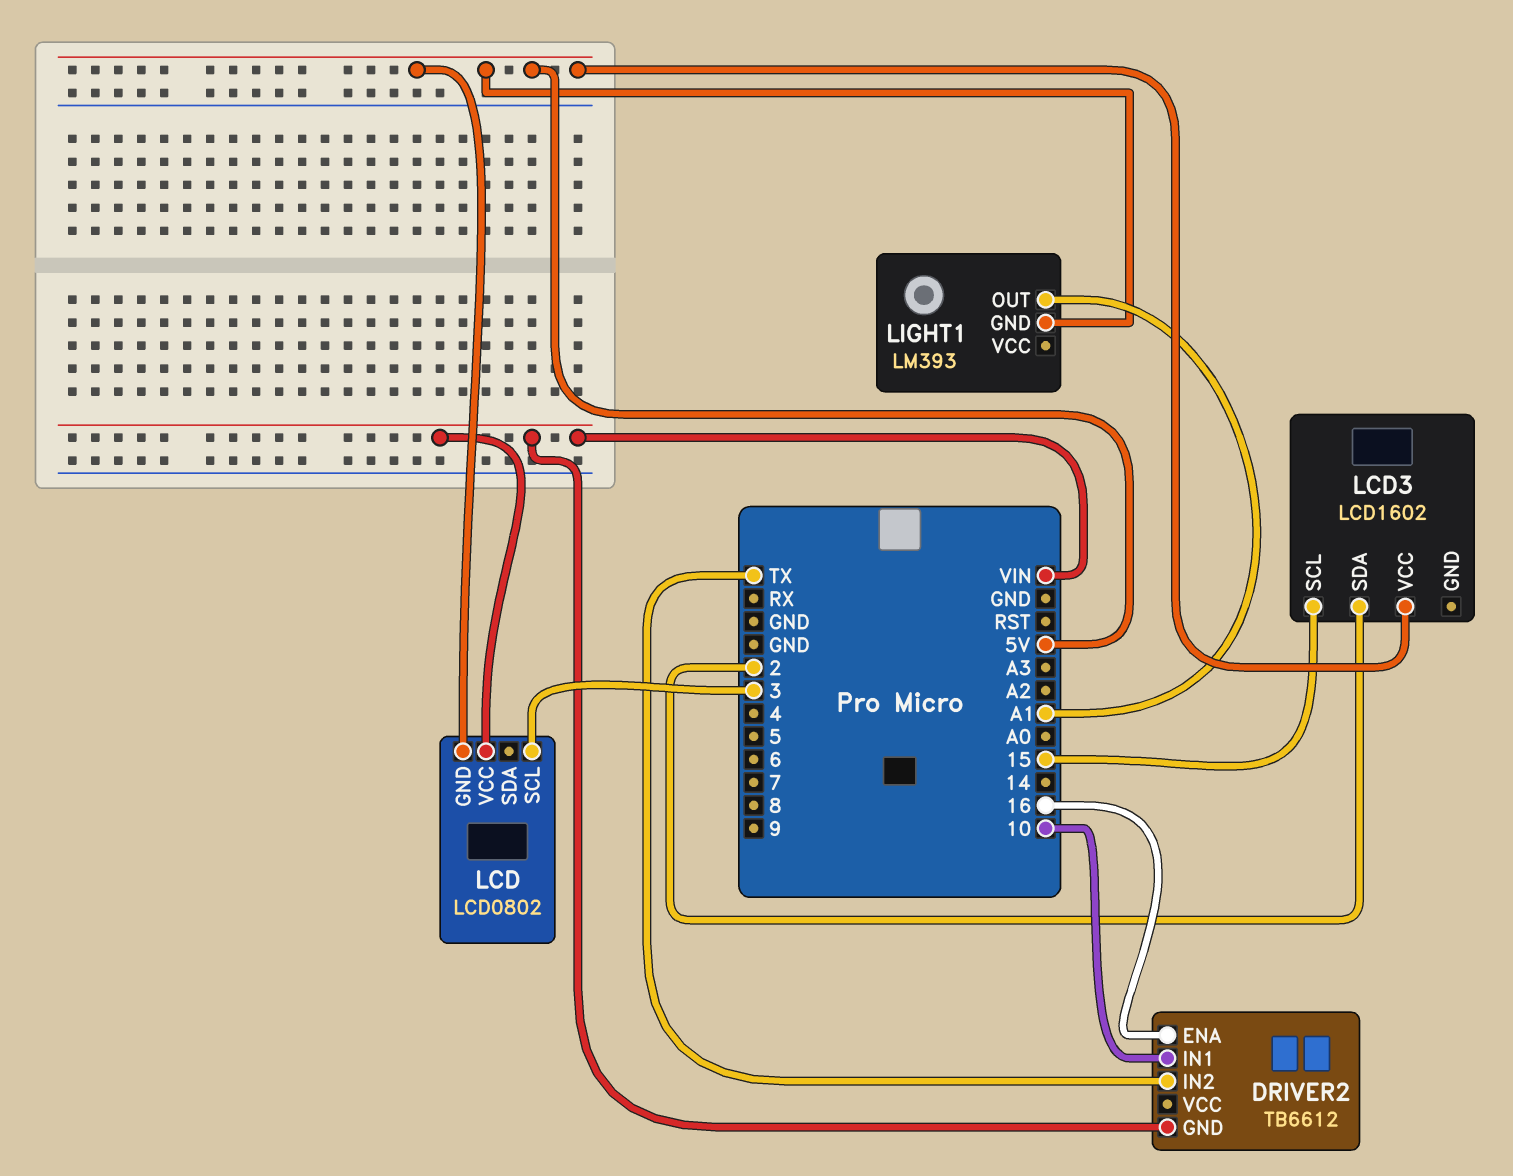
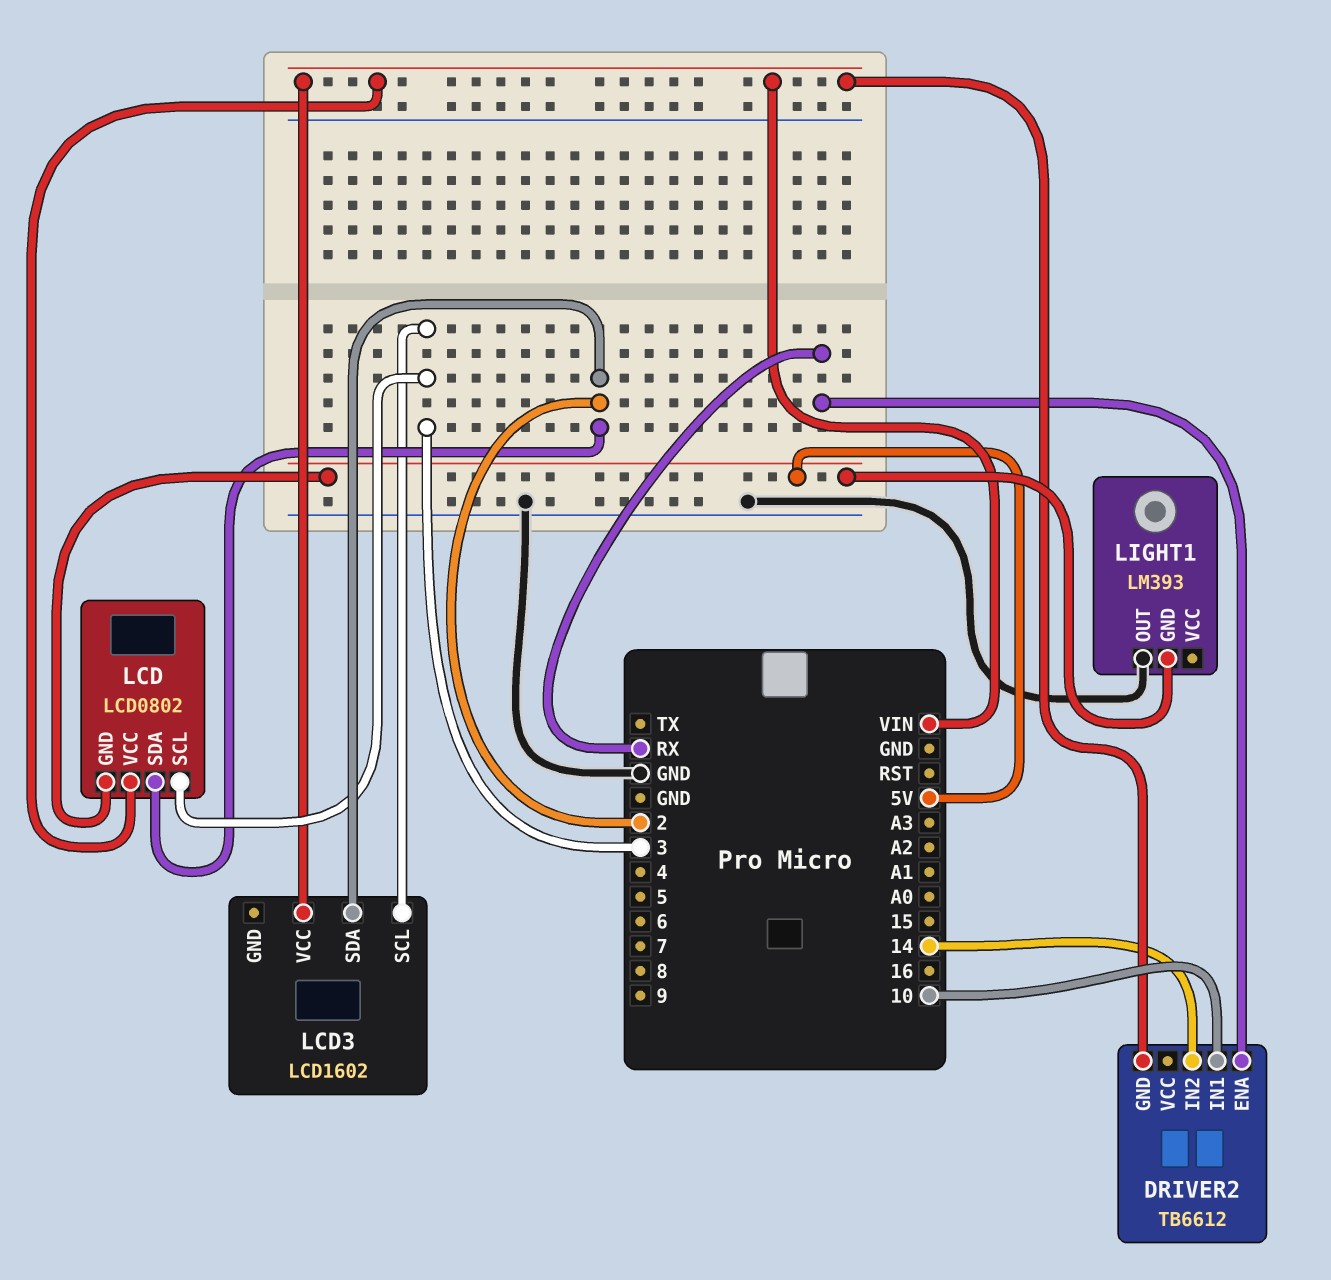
DRIVER2 pin ENA: 16 -> RX
DRIVER2 pin IN2: TX -> 14
LCD pin SDA: none -> 2
LCD3 pin SCL: 15 -> 3
LCD3 pin VCC: 5V -> VIN
LIGHT1 pin OUT: A1 -> GND

